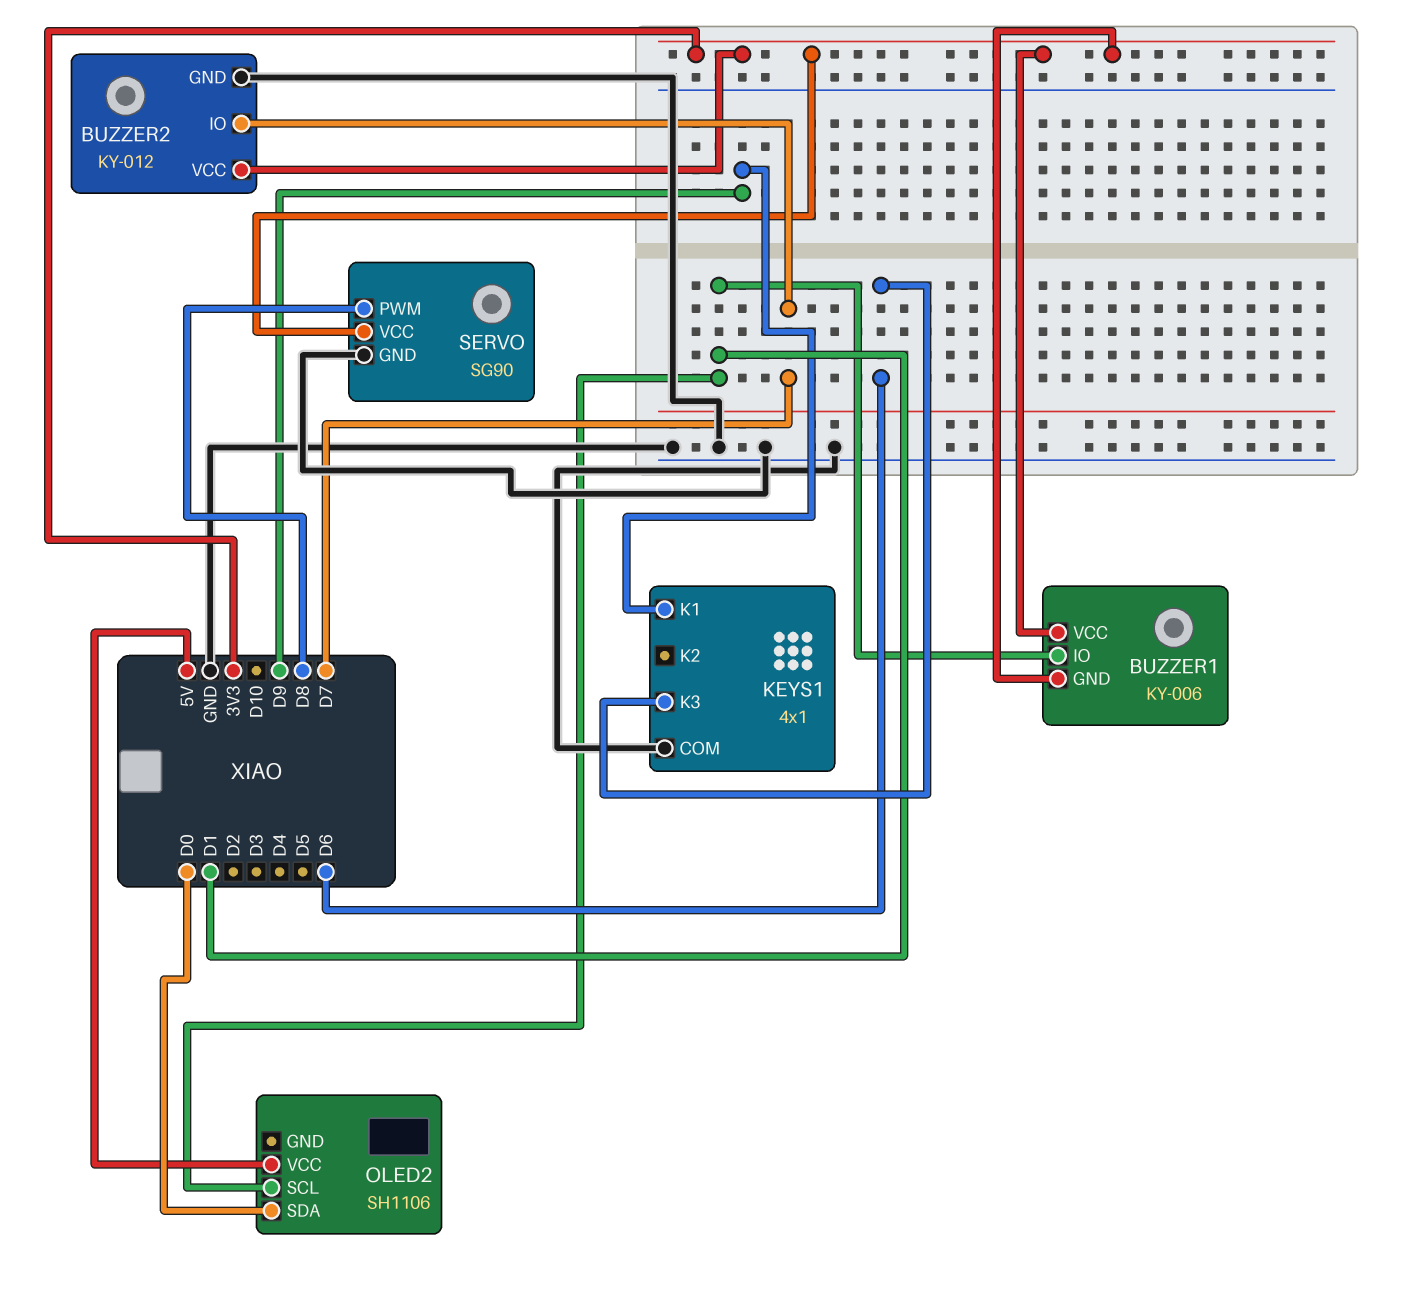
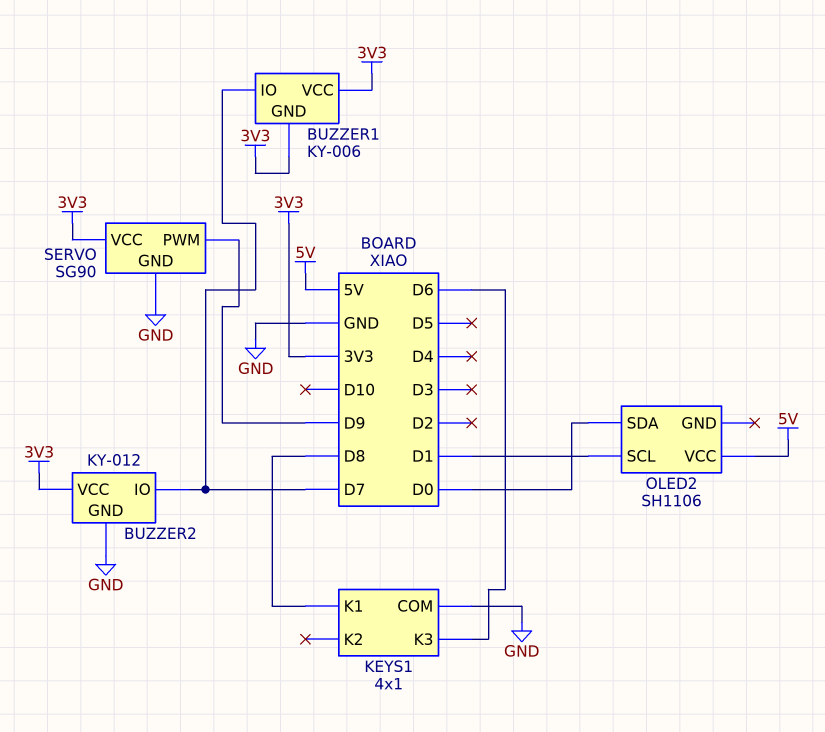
BUZZER1 pin IO: D1 -> D7
KEYS1 pin K1: D9 -> D8
SERVO pin PWM: D8 -> D9

